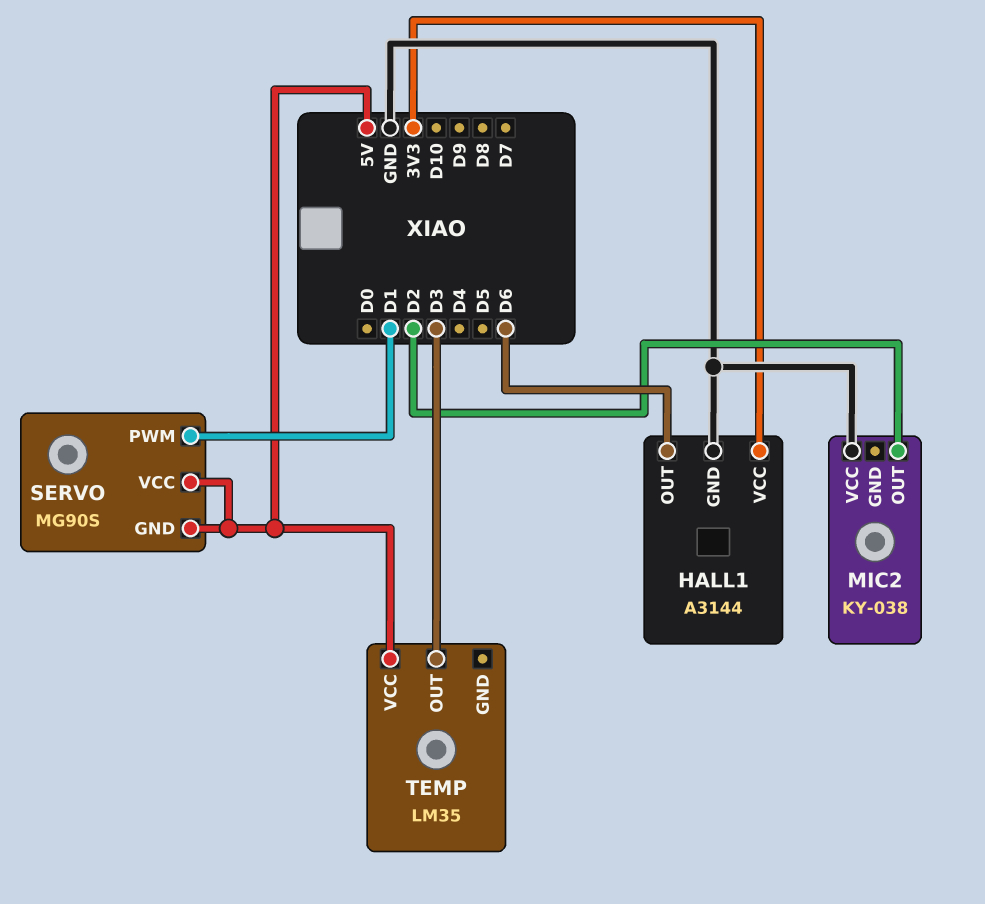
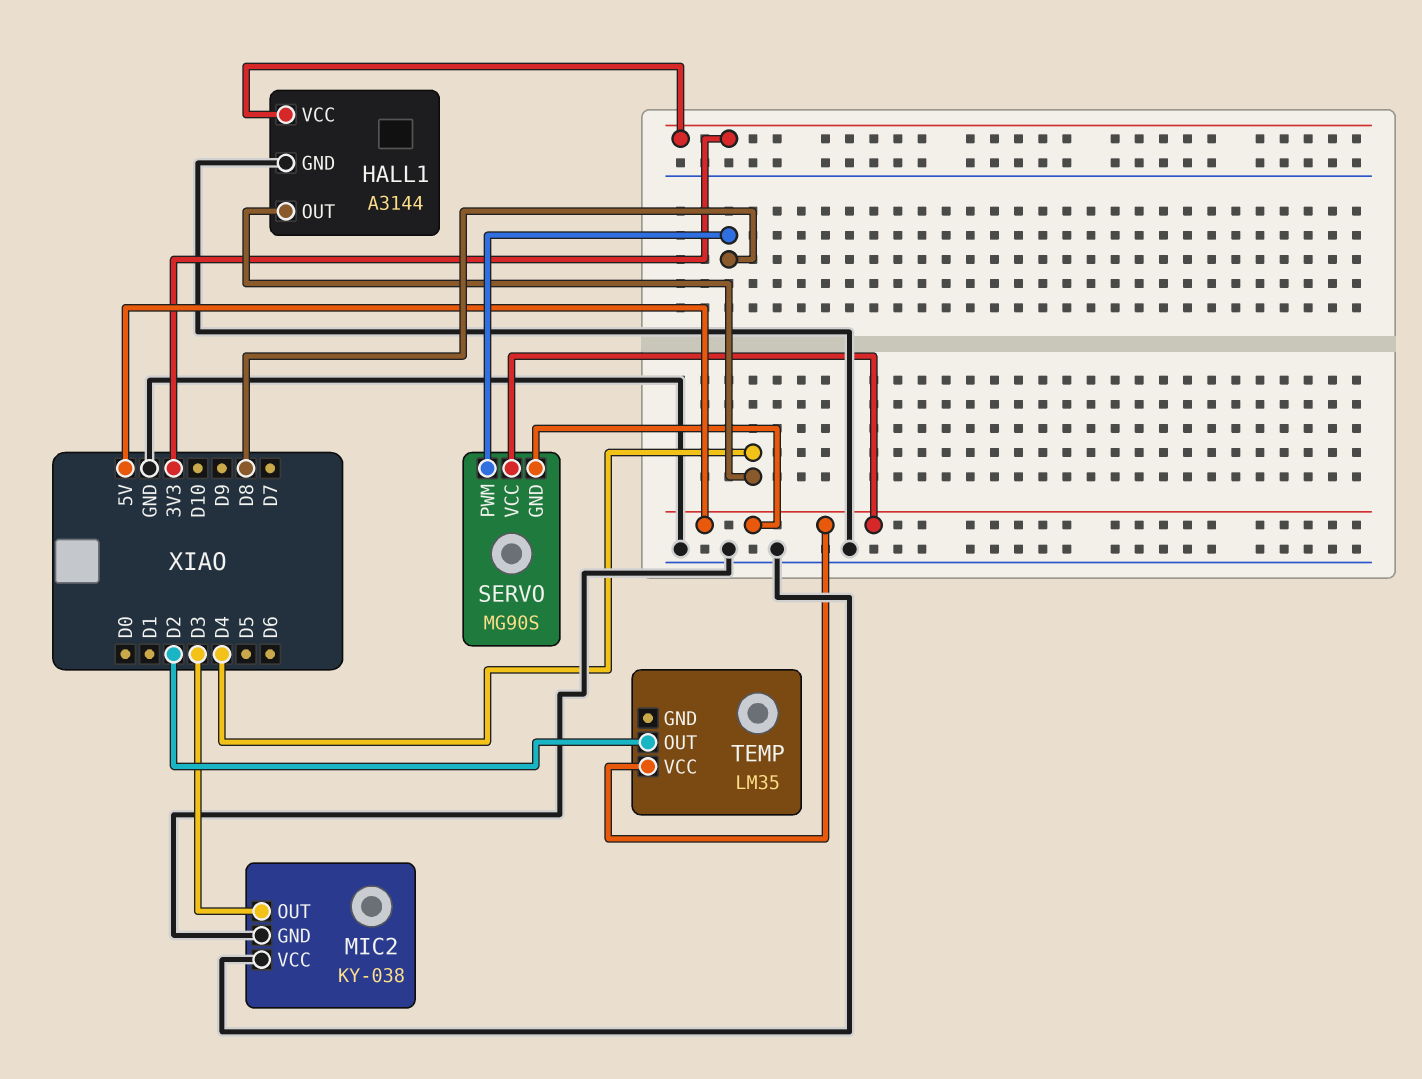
HALL1 pin OUT: D6 -> D4
MIC2 pin GND: none -> GND
MIC2 pin OUT: D2 -> D3
SERVO pin PWM: D1 -> D8
TEMP pin OUT: D3 -> D2

